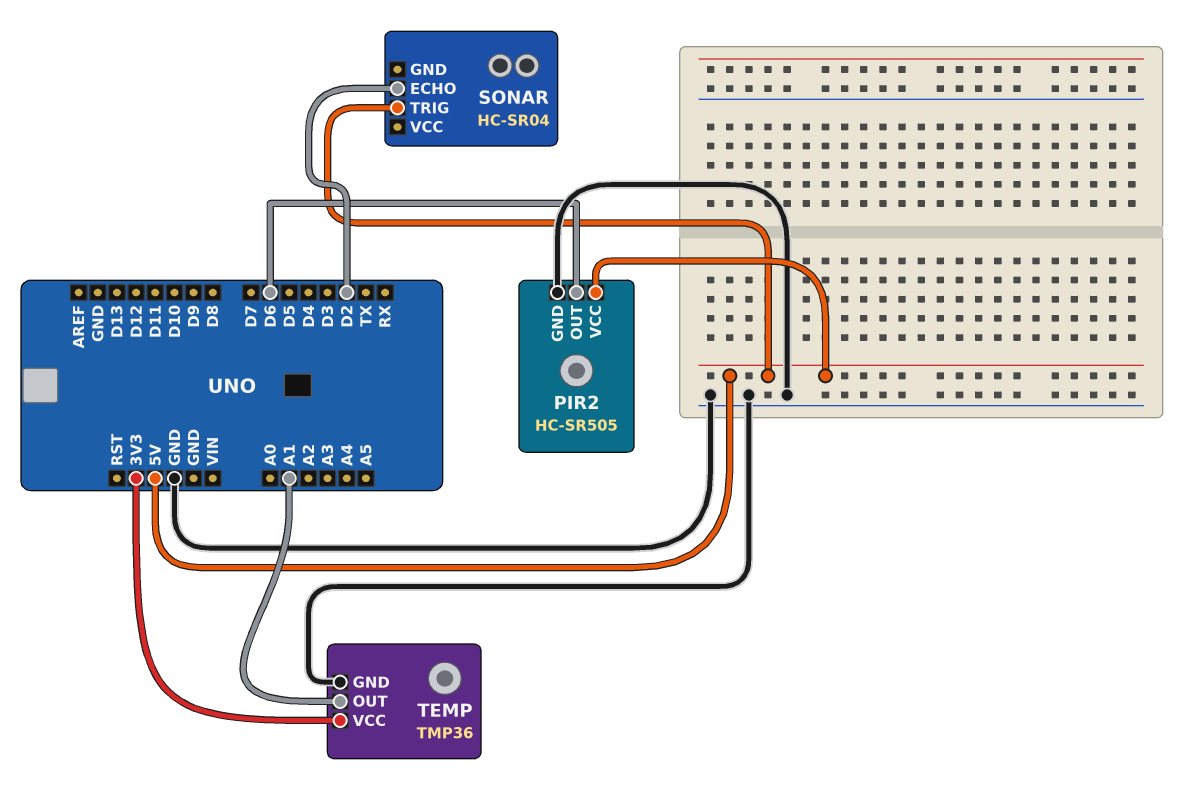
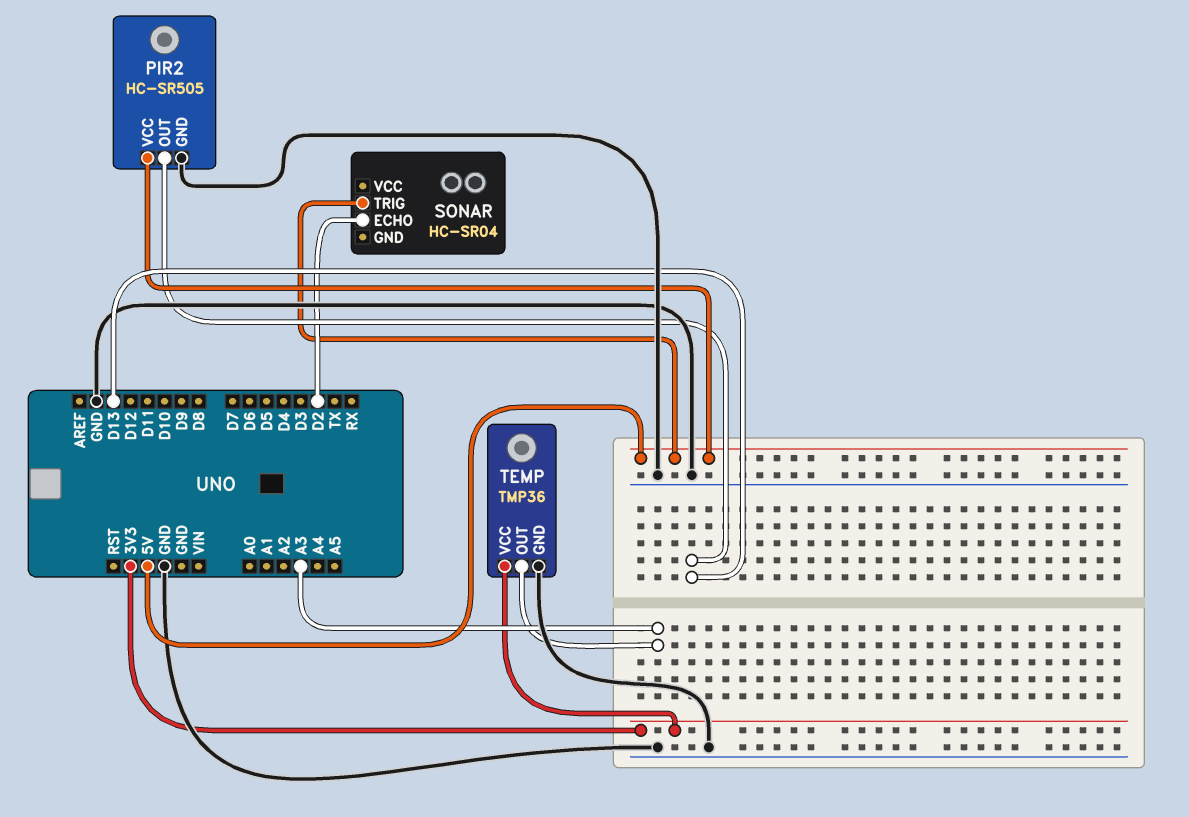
PIR2 pin OUT: D6 -> D13
TEMP pin OUT: A1 -> A3

